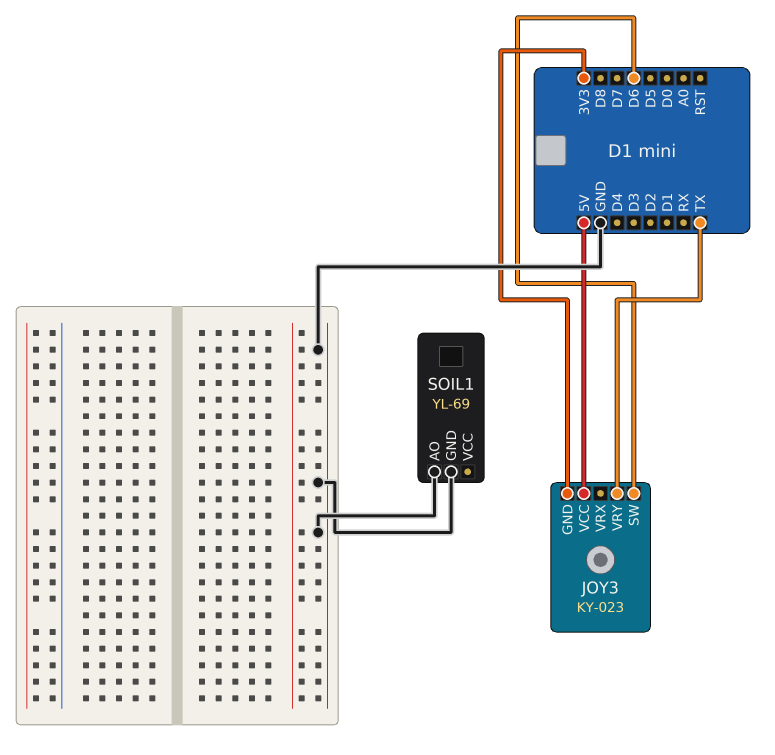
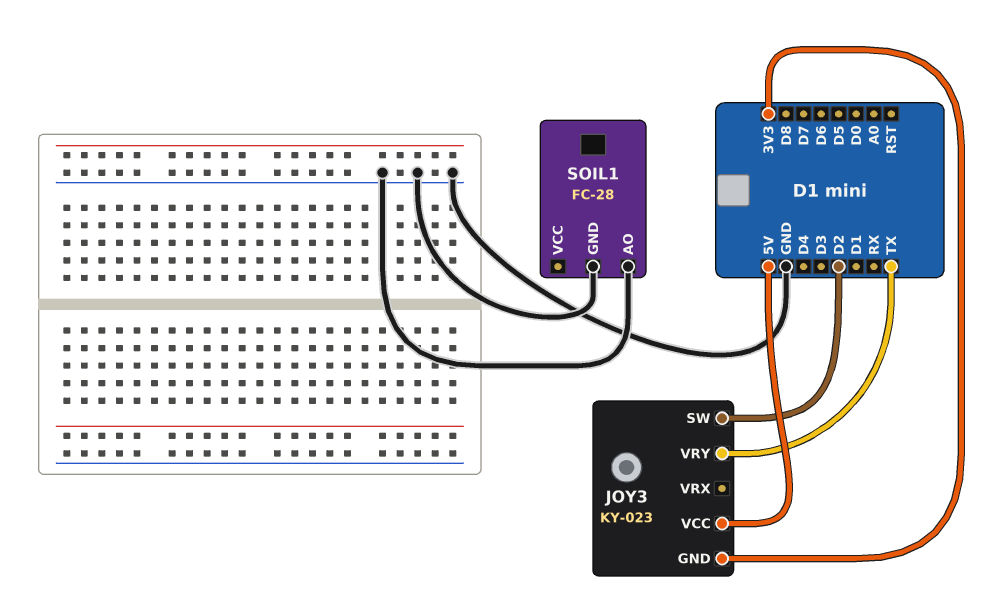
JOY3 pin SW: D6 -> D2
SOIL1: YL-69 -> FC-28

